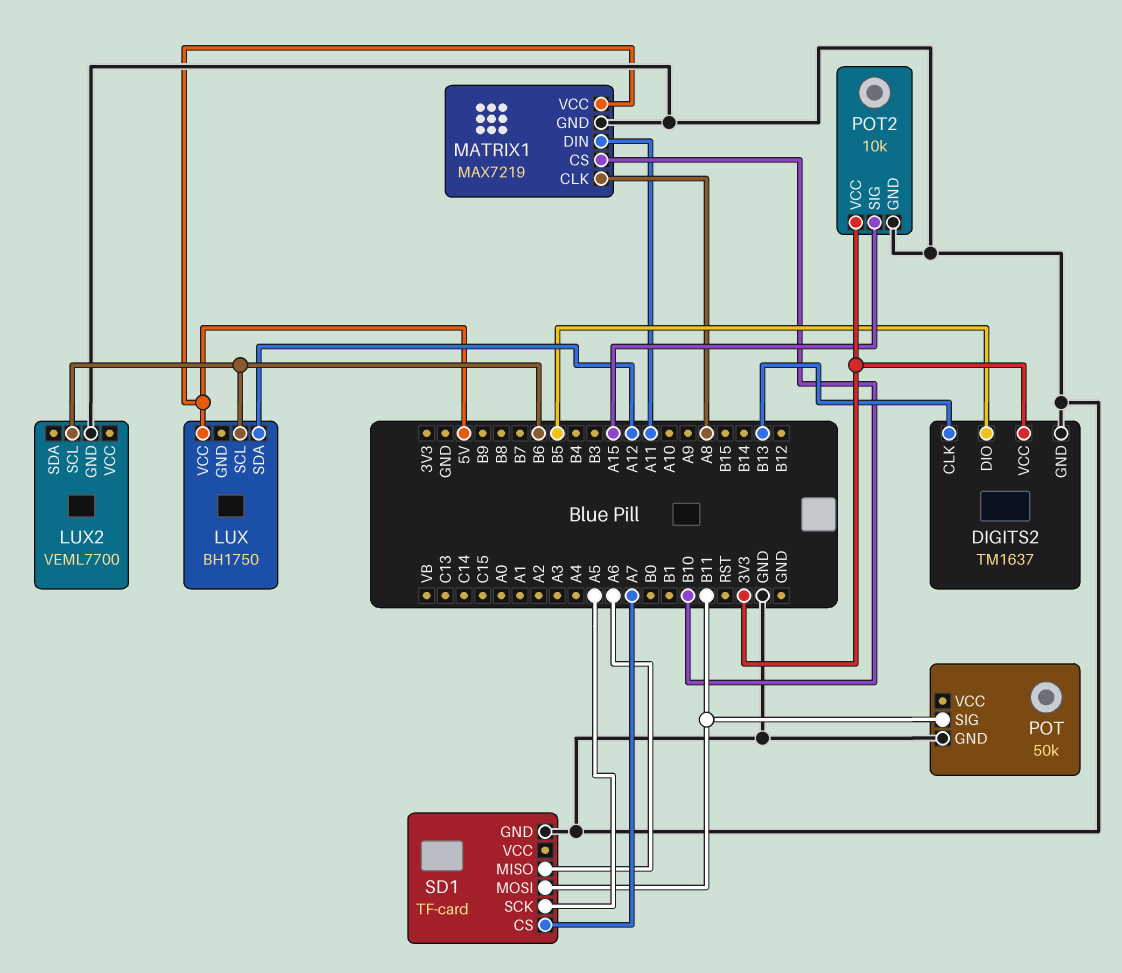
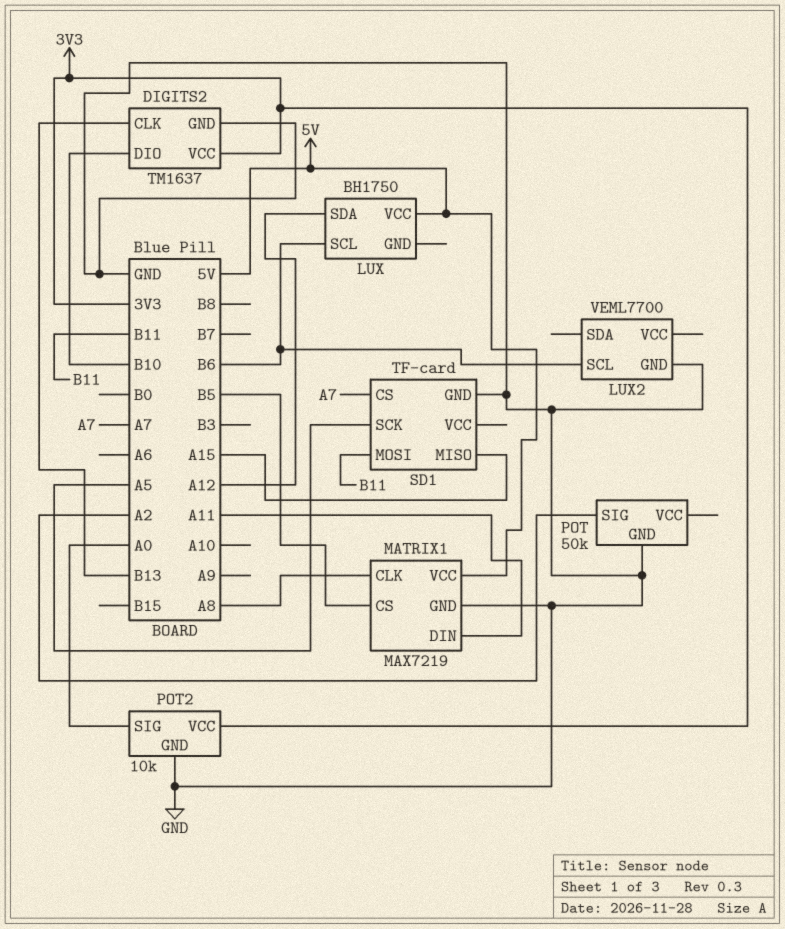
DIGITS2 pin DIO: B5 -> B10
MATRIX1 pin CS: B10 -> B5
POT pin SIG: B11 -> A2
POT2 pin SIG: A15 -> A0
SD1 pin MISO: A6 -> A15

